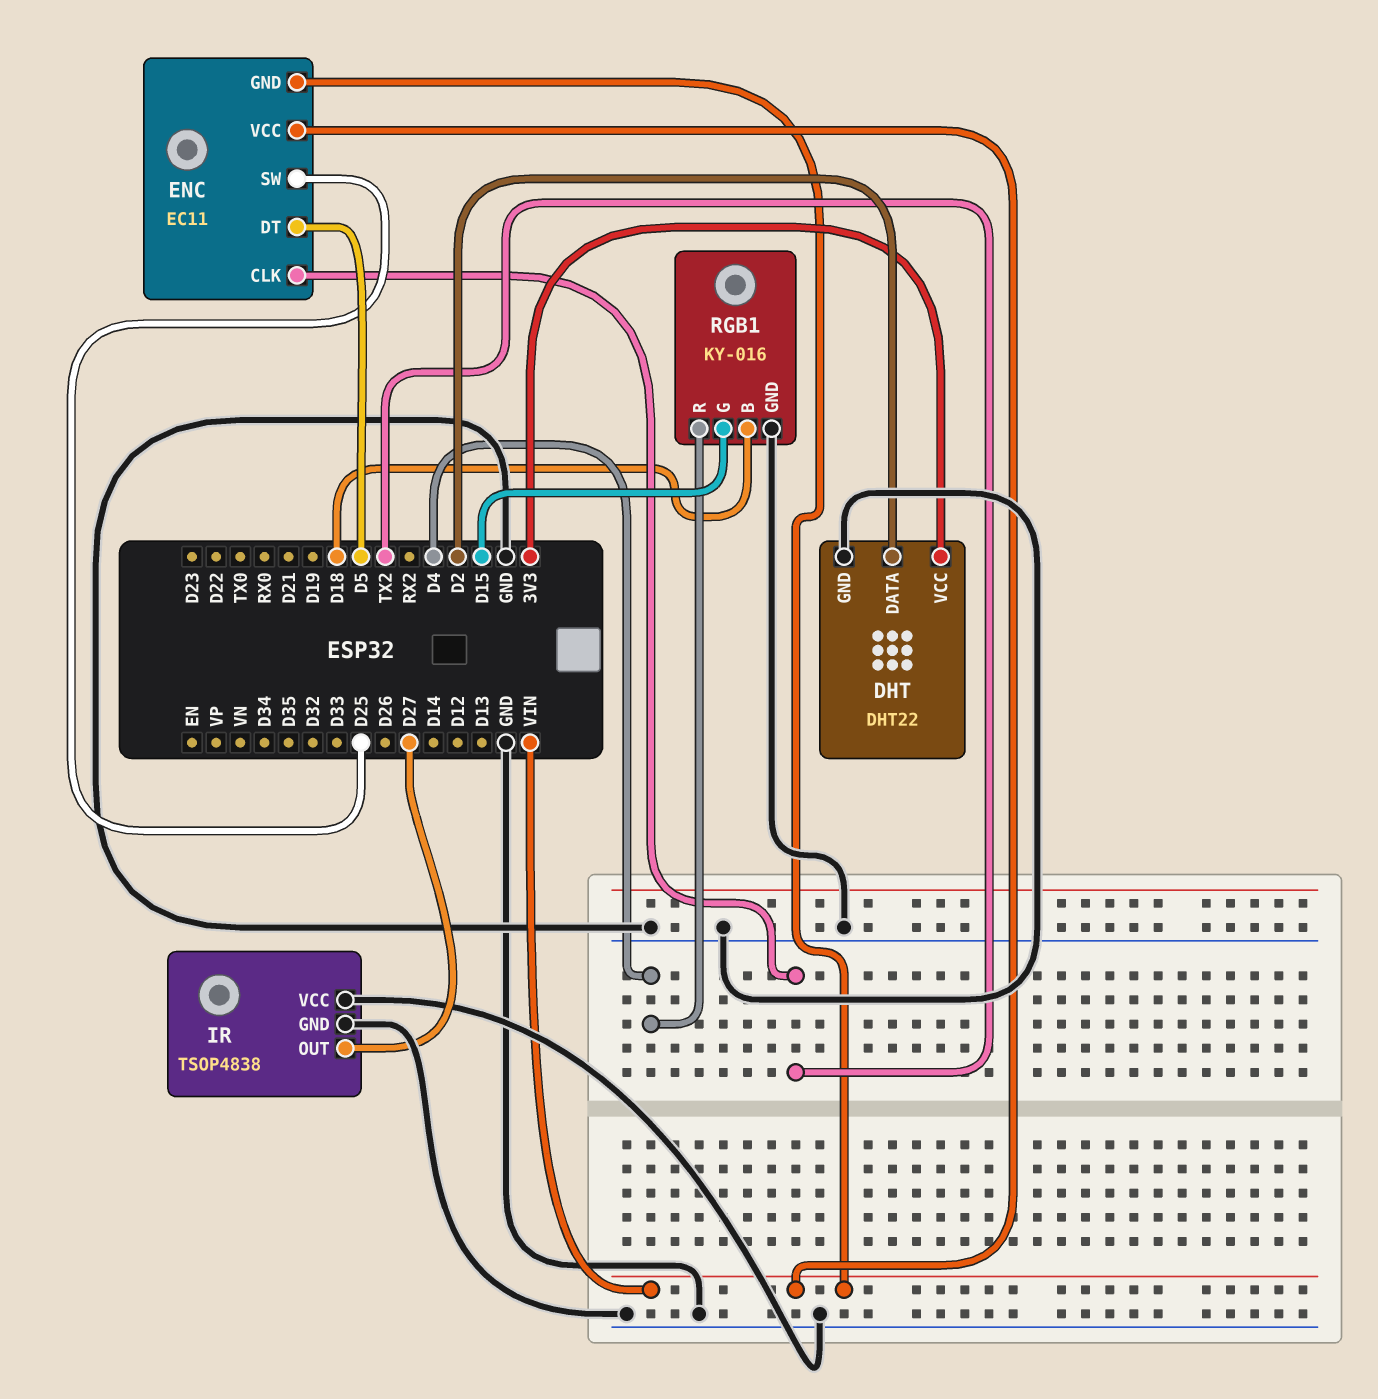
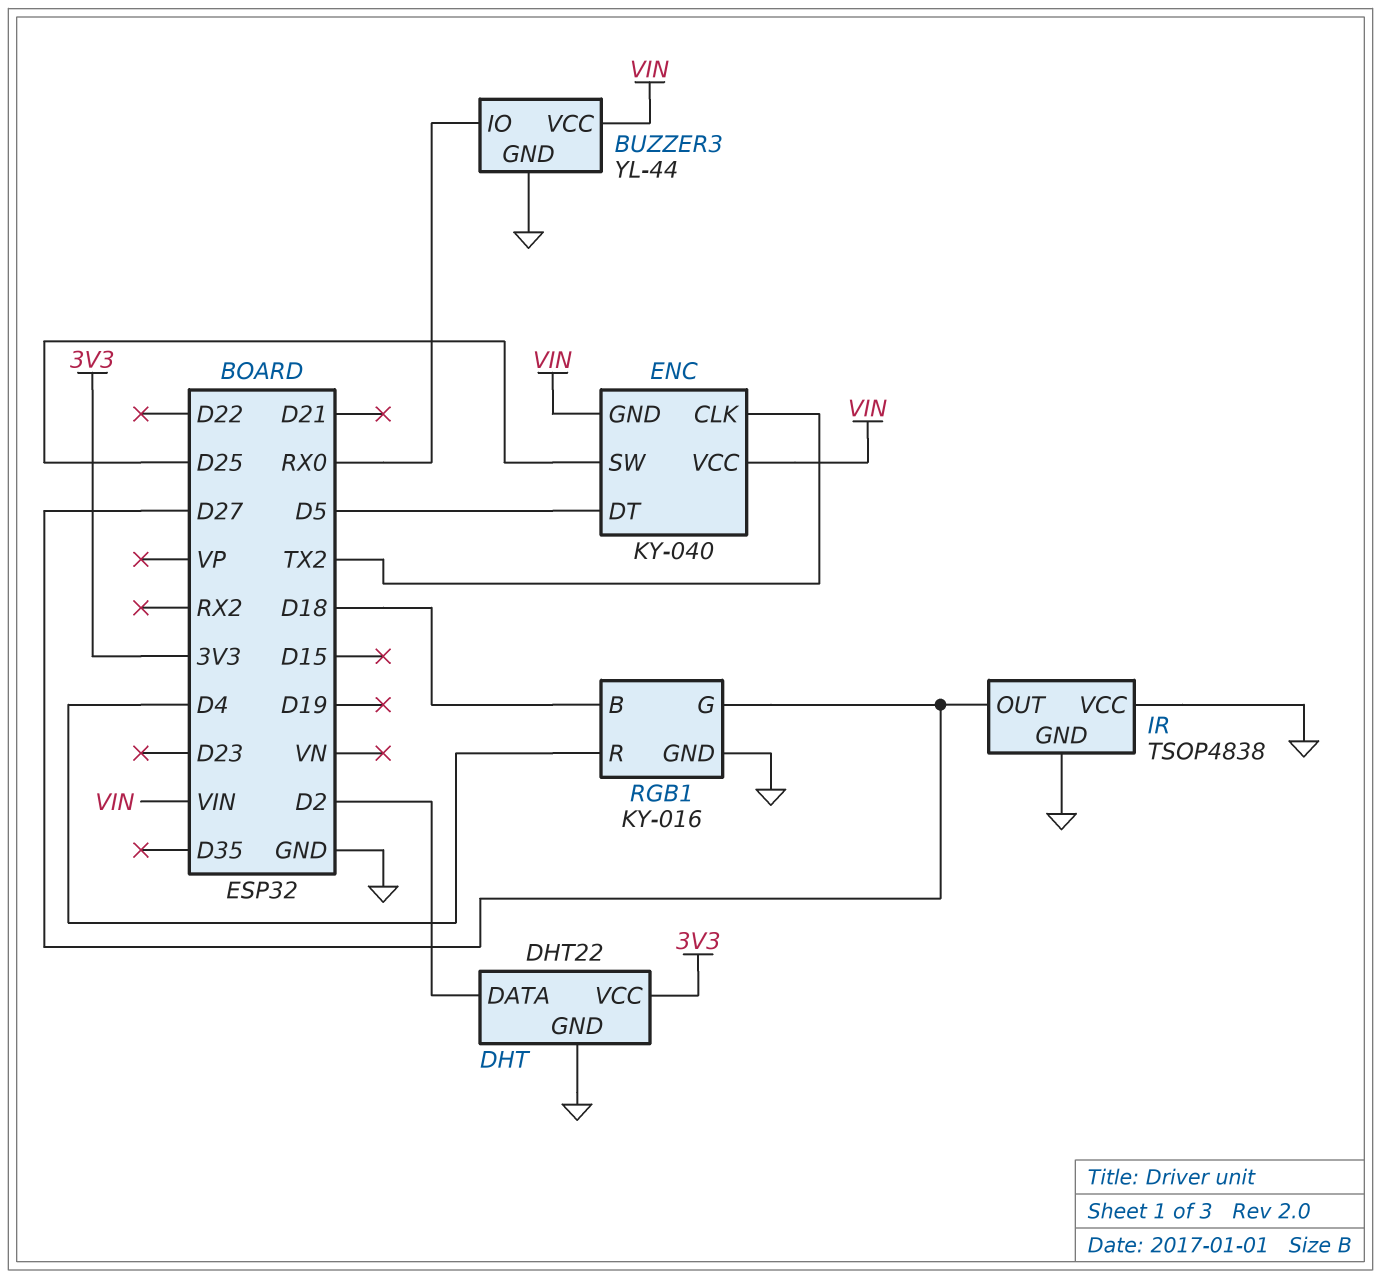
BUZZER3: none -> YL-44
BUZZER3 pin GND: none -> GND
BUZZER3 pin IO: none -> RX0
BUZZER3 pin VCC: none -> VIN
ENC: EC11 -> KY-040
RGB1 pin G: D15 -> D27

